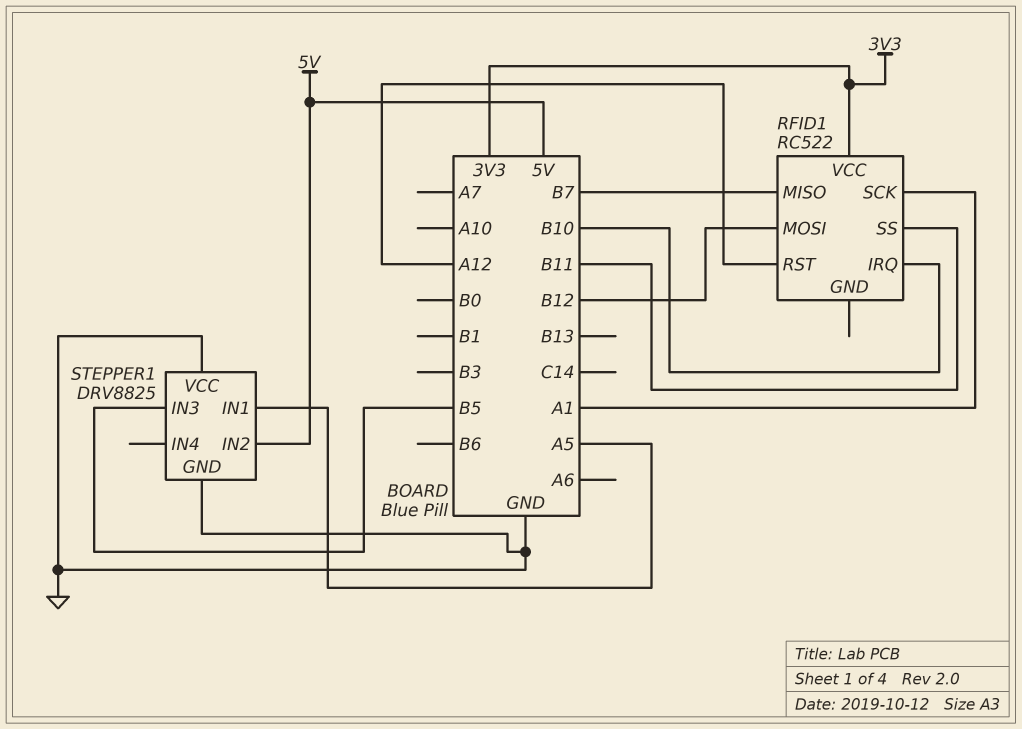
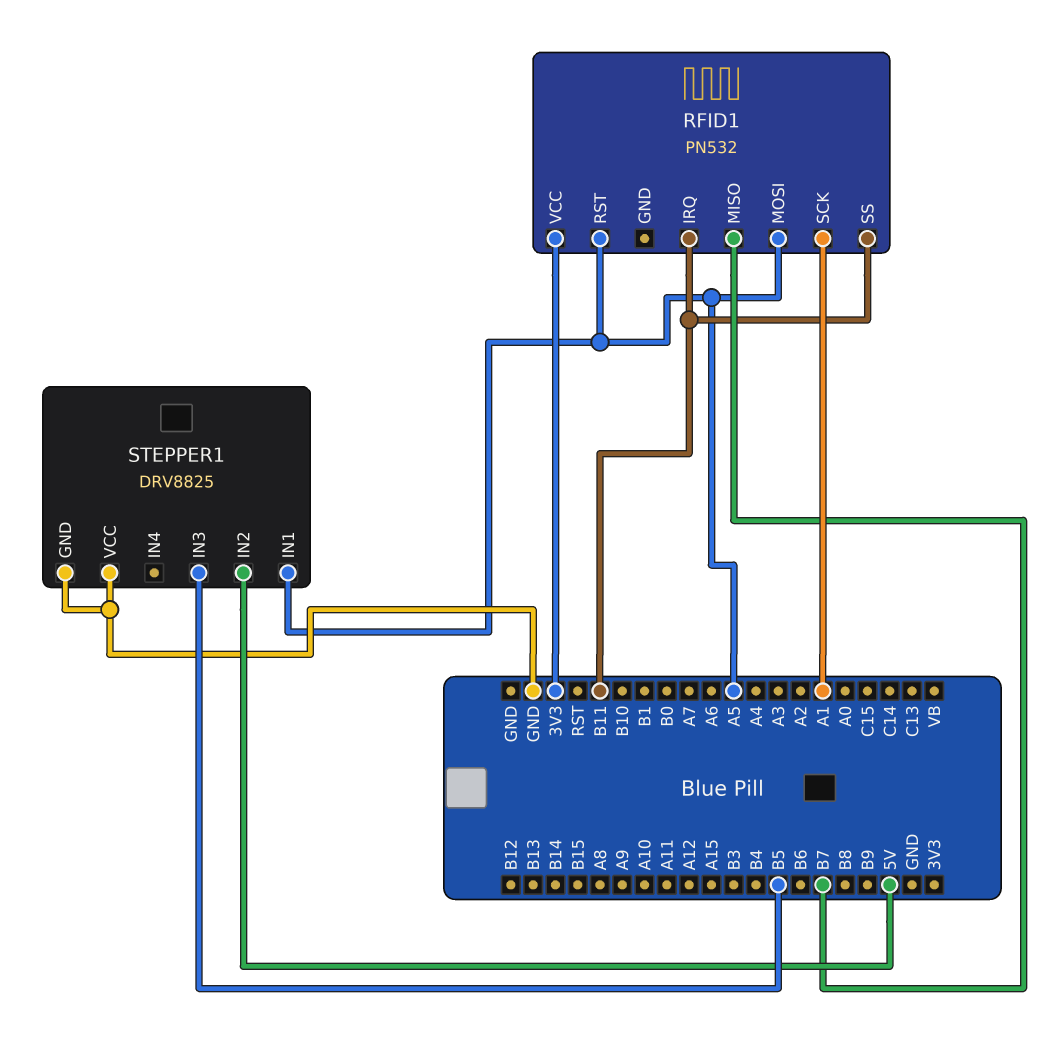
RFID1: RC522 -> PN532
RFID1 pin IRQ: B10 -> B11
RFID1 pin MOSI: B12 -> A5
RFID1 pin RST: A12 -> A5

